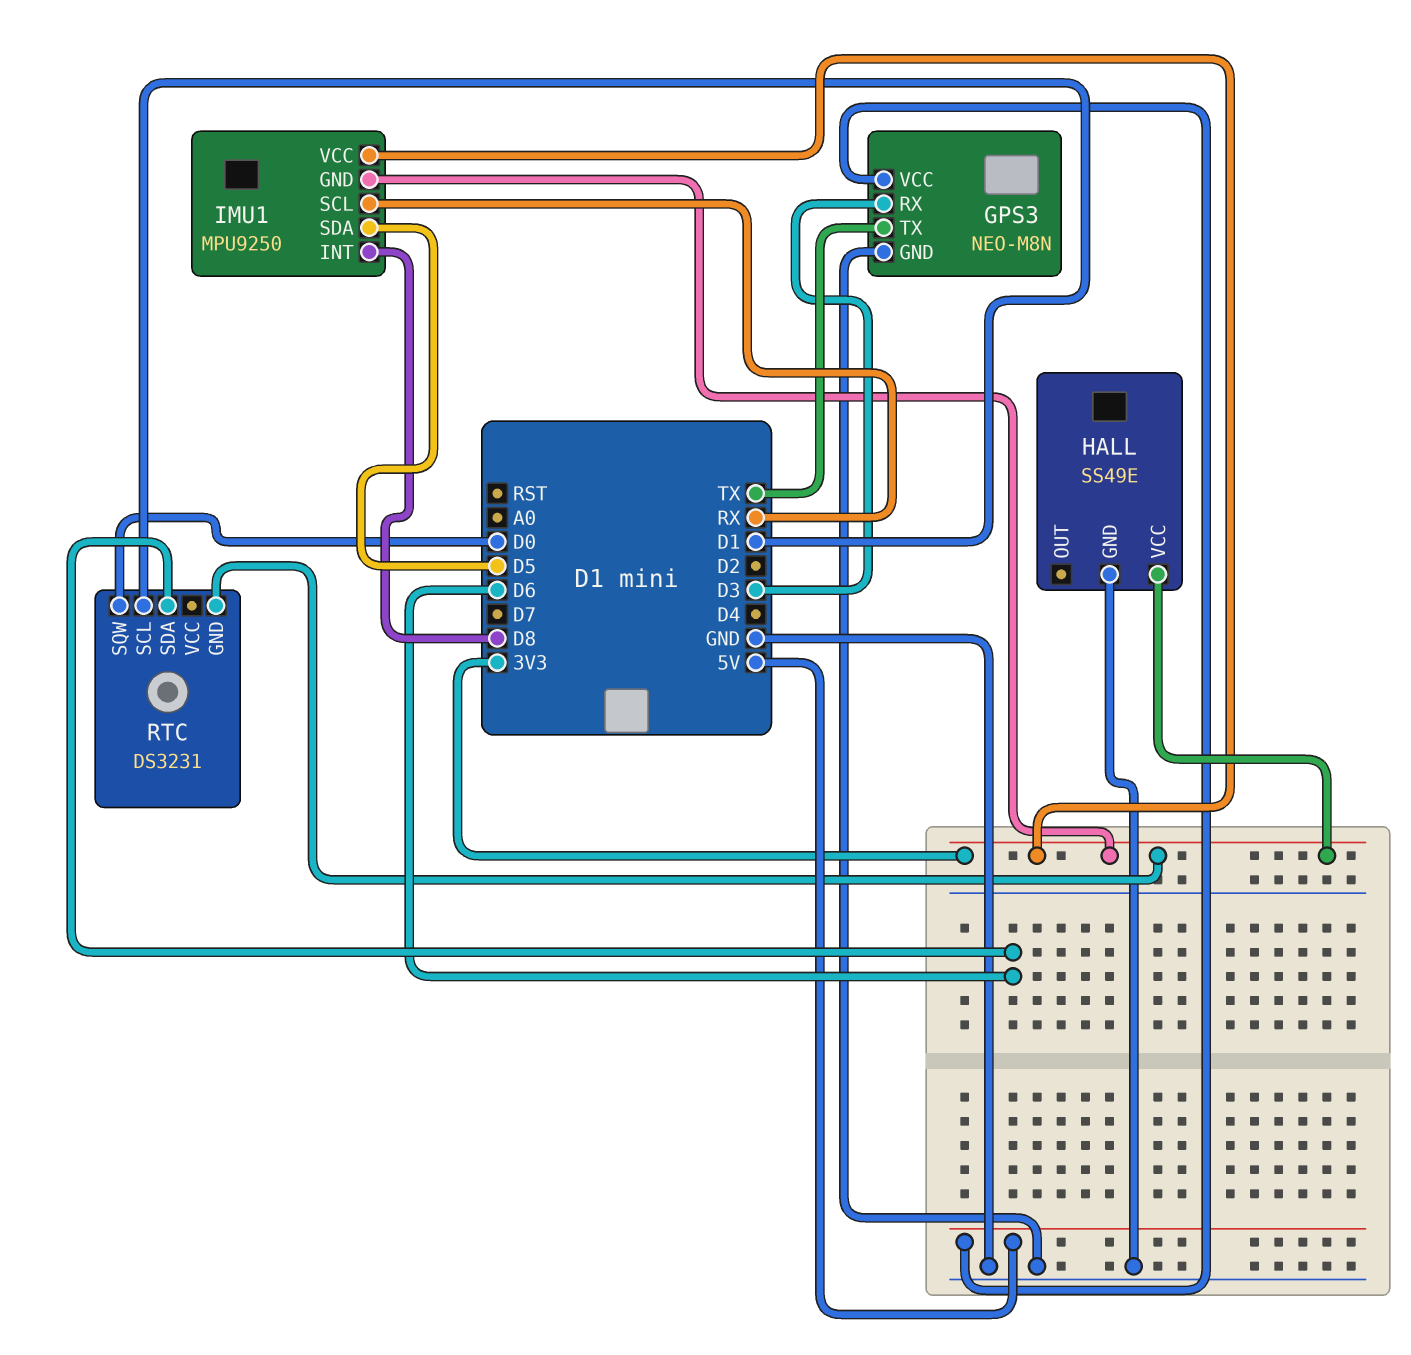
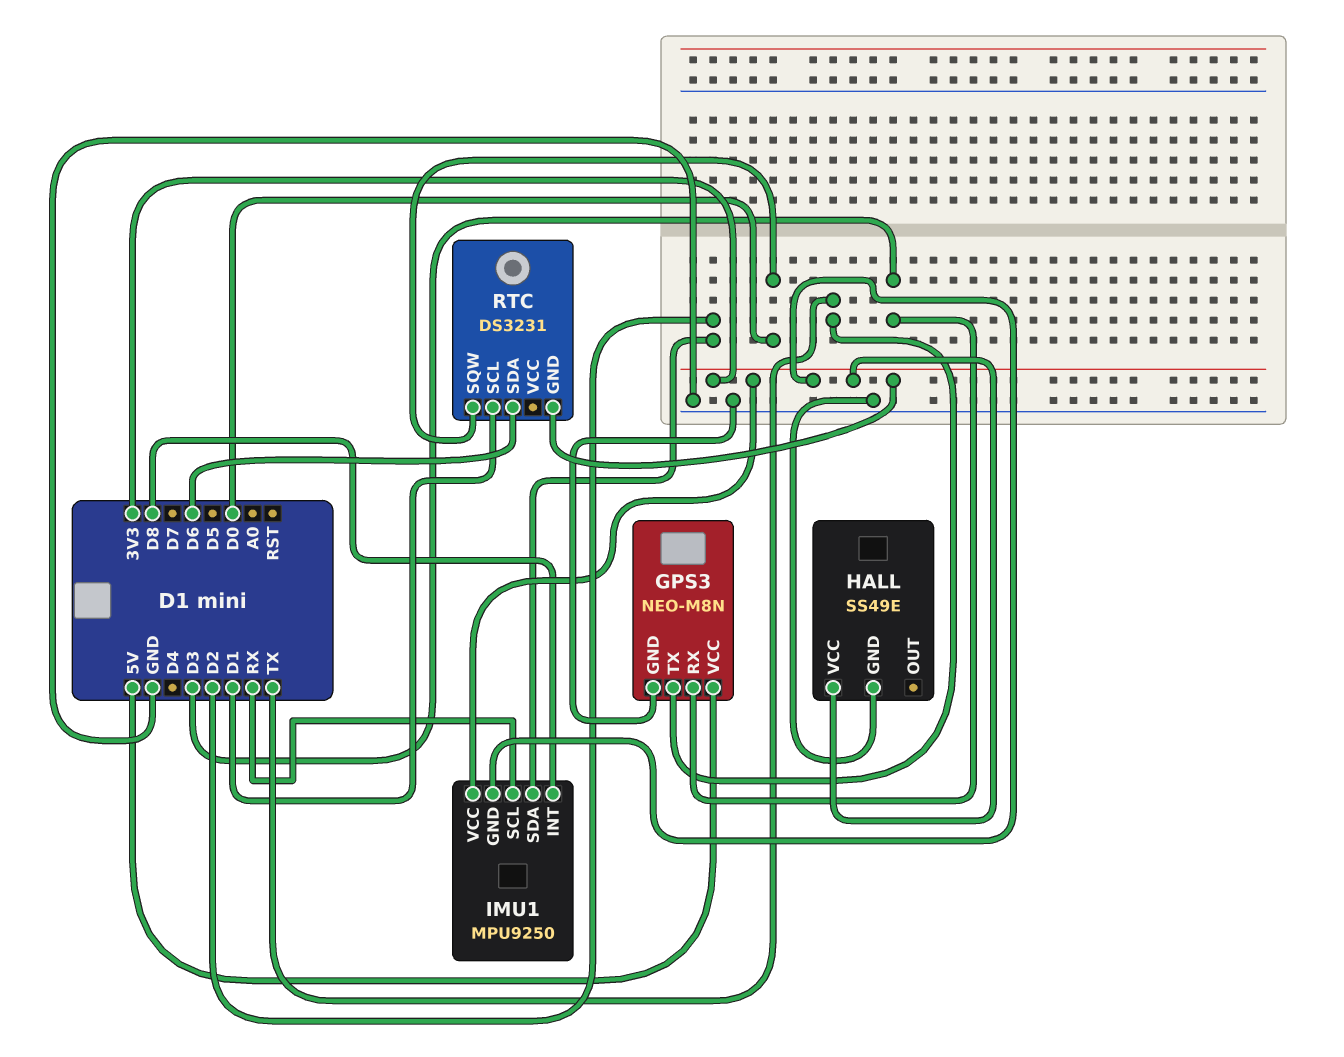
IMU1 pin SDA: D5 -> D2

